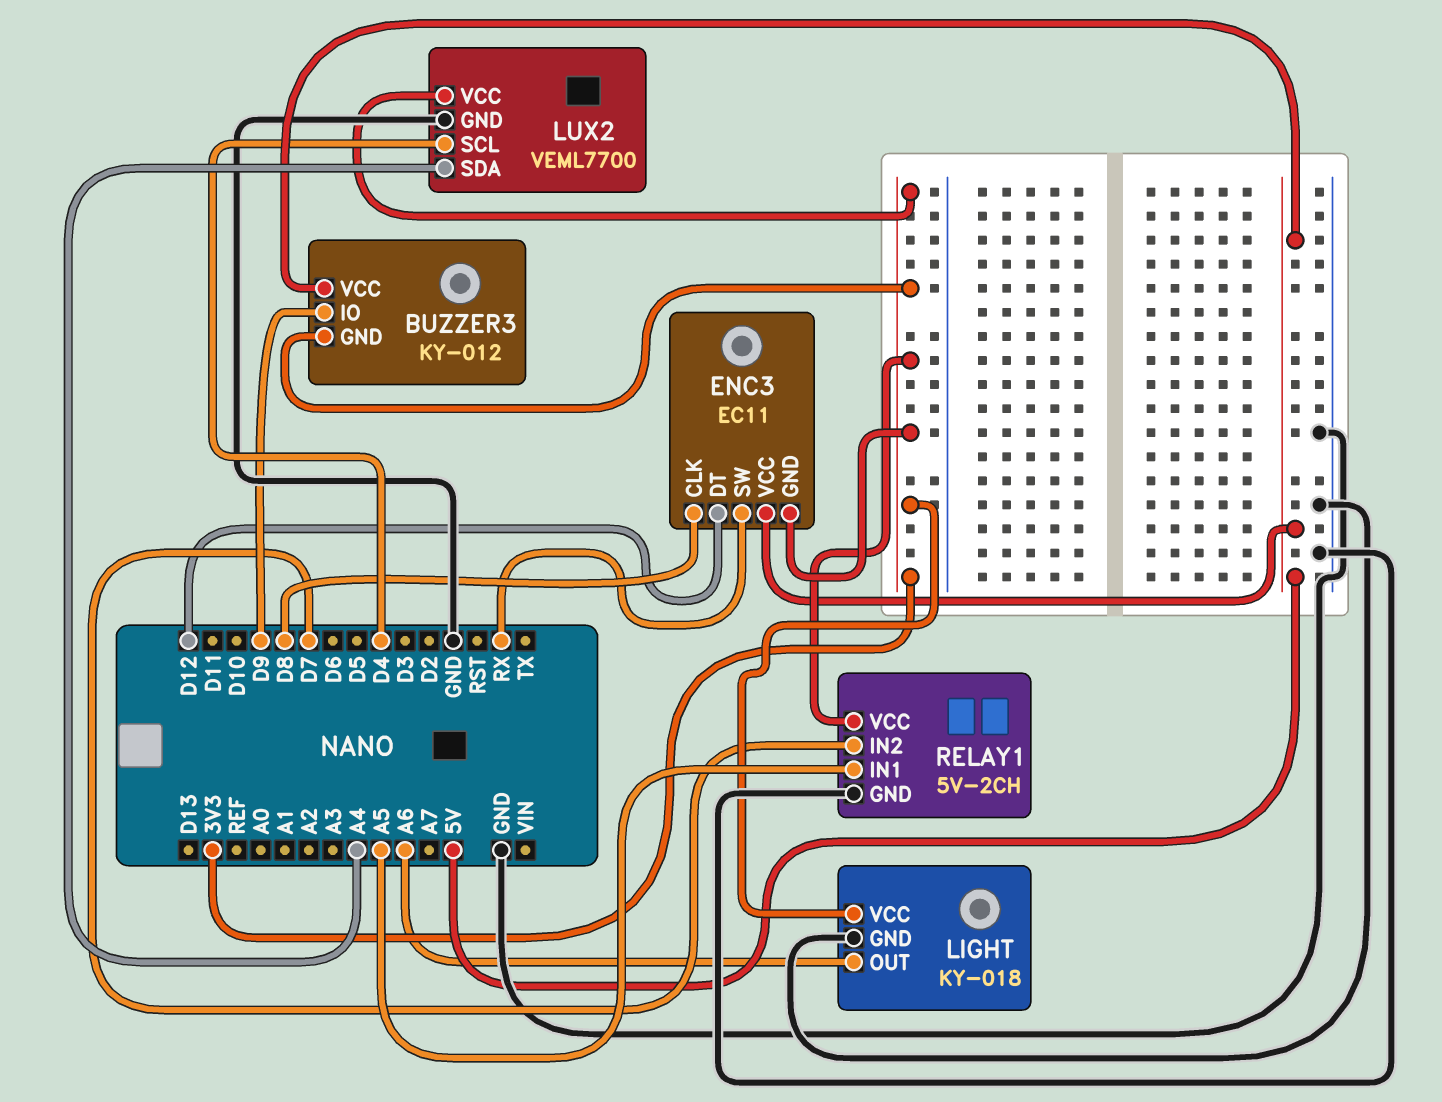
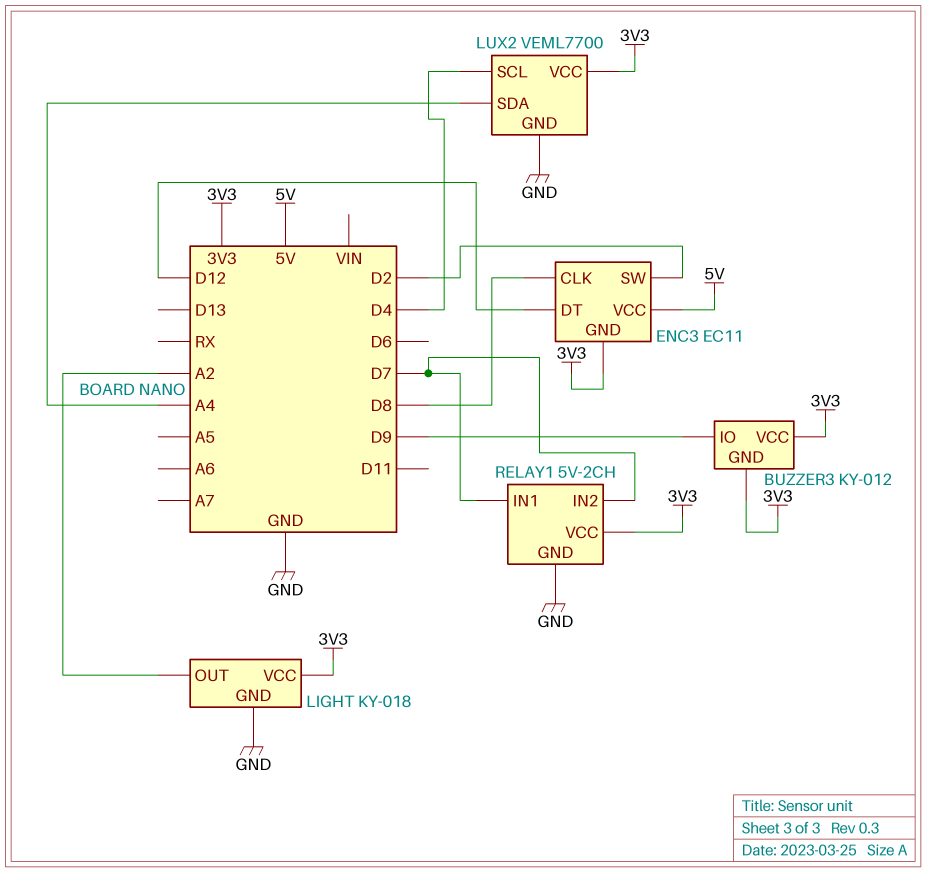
BUZZER3 pin VCC: 5V -> 3V3
ENC3 pin SW: RX -> D2
LIGHT pin OUT: A6 -> A2
RELAY1 pin IN1: A5 -> D7

